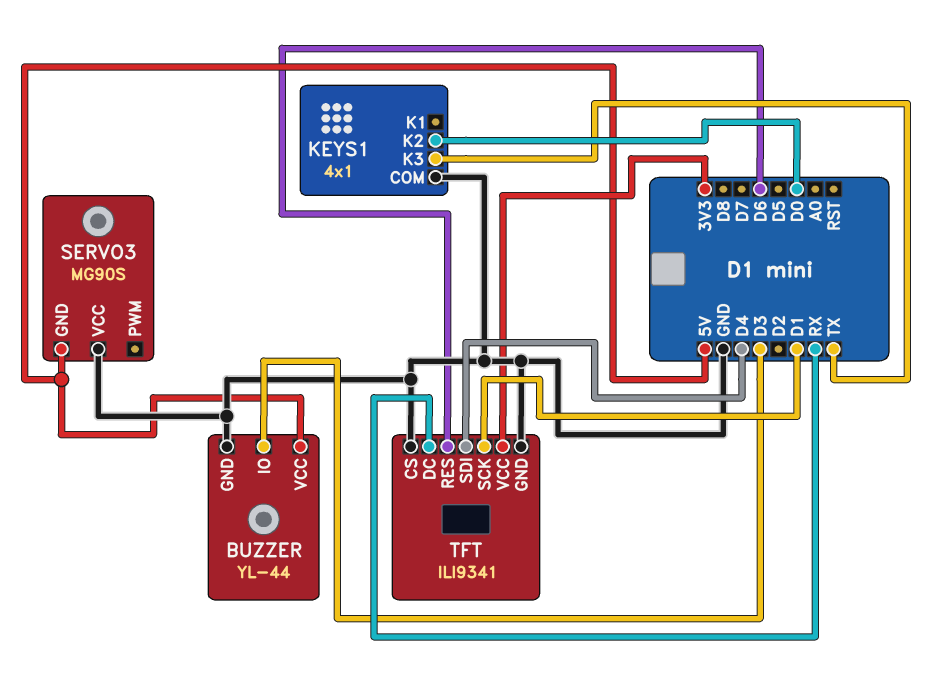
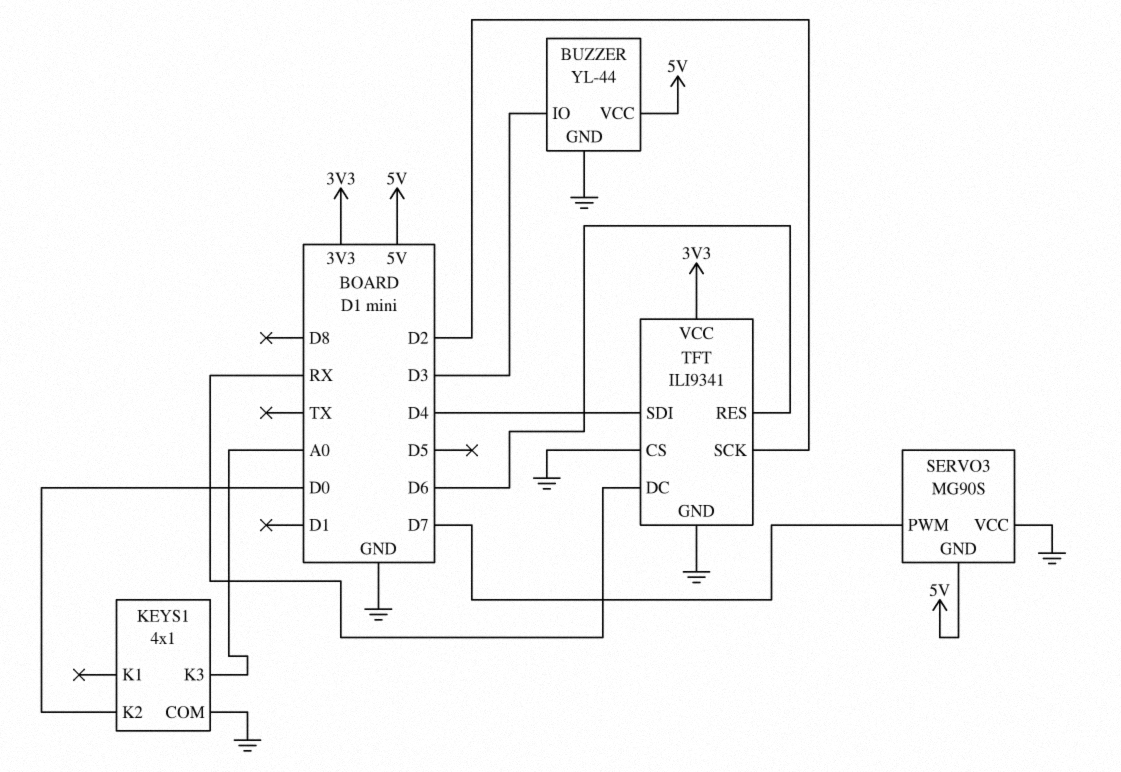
KEYS1 pin K3: TX -> A0
SERVO3 pin PWM: none -> D7
TFT pin SCK: D1 -> D2

